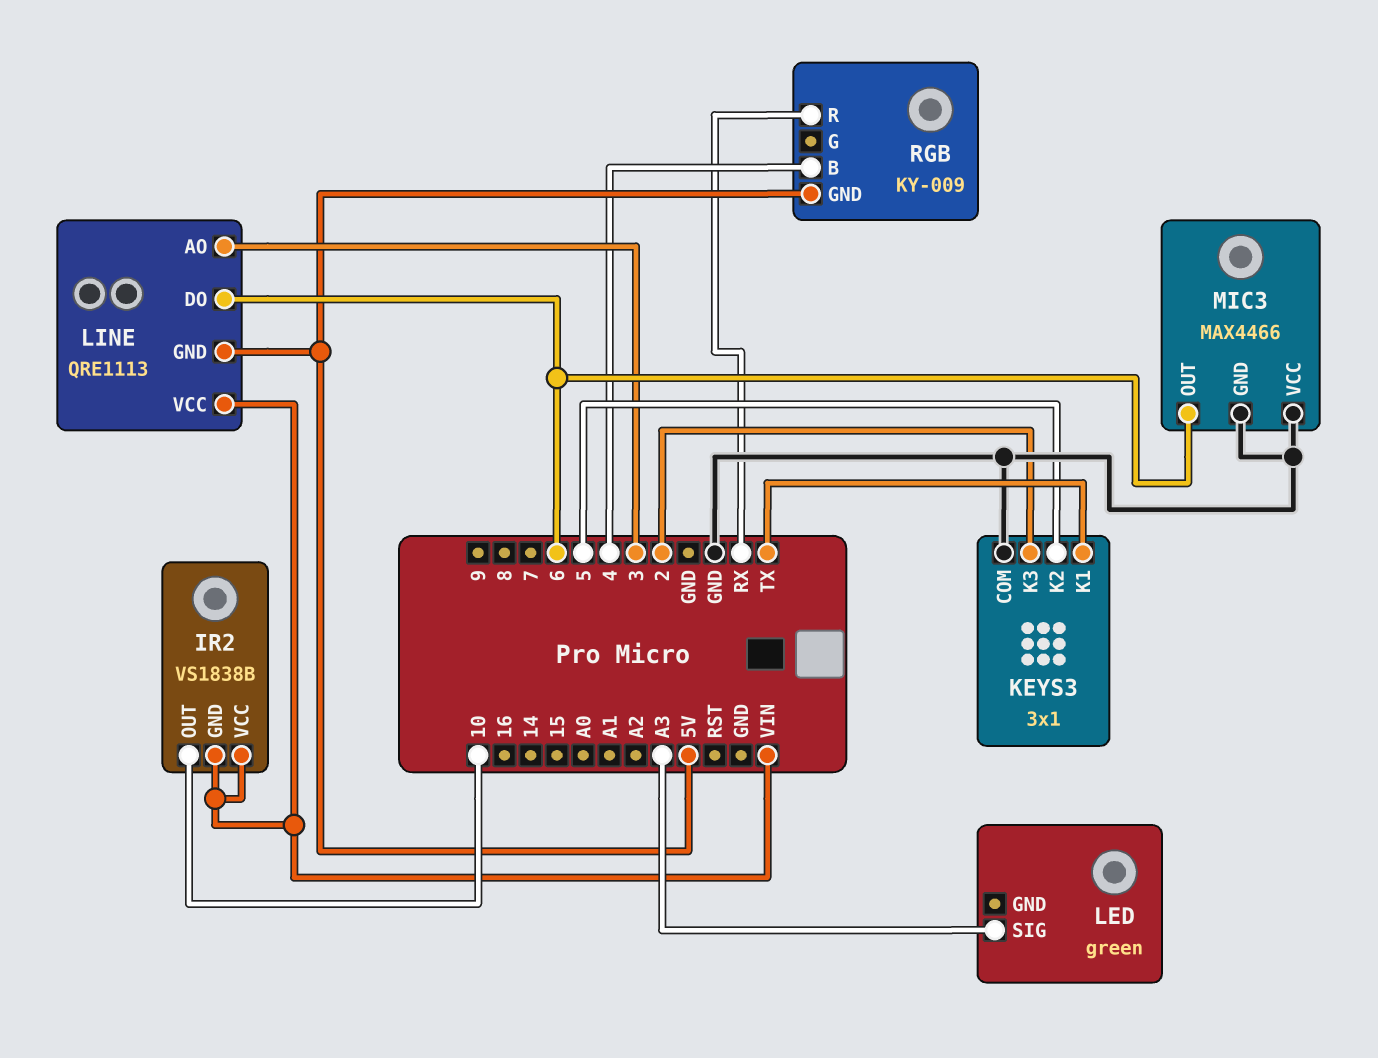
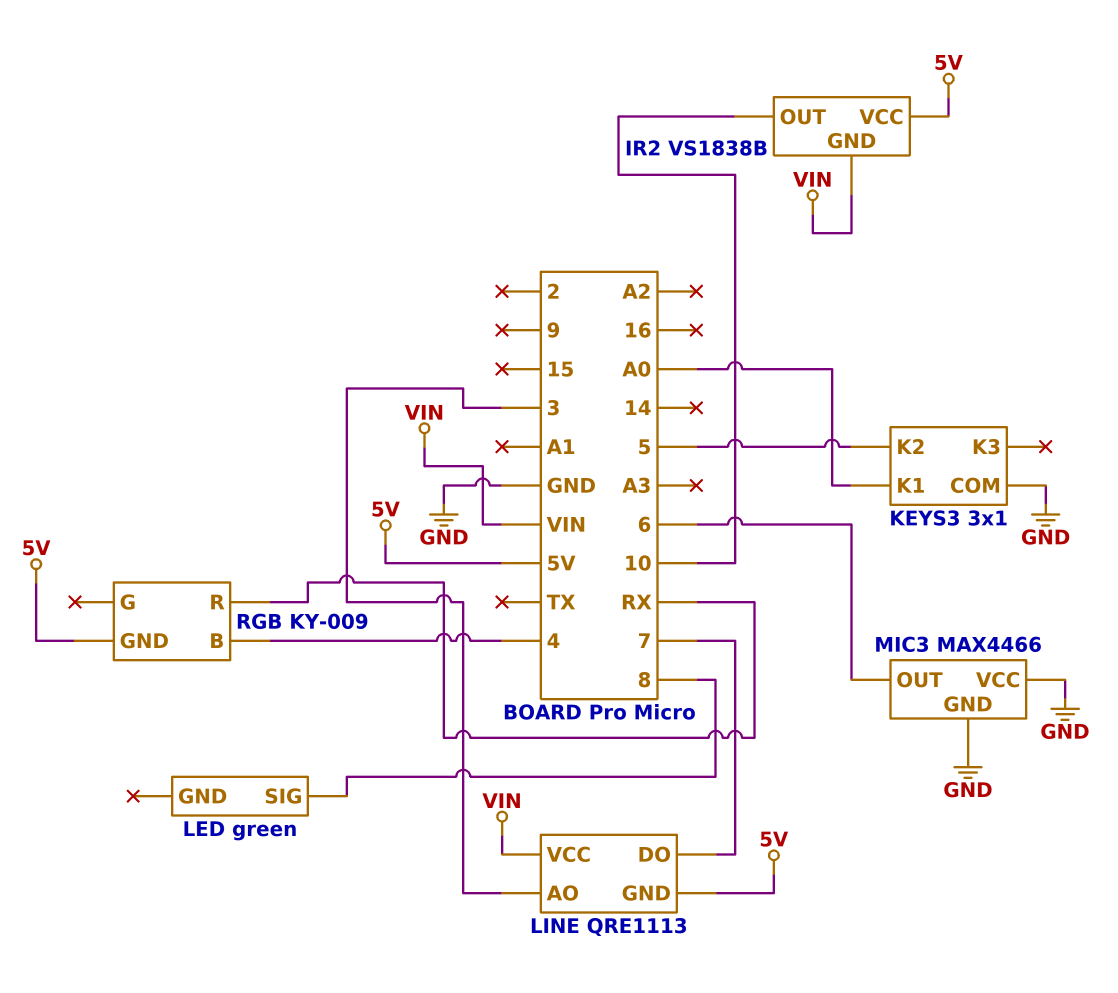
IR2 pin VCC: VIN -> 5V
KEYS3 pin K1: TX -> A0
KEYS3 pin K3: 2 -> none
LED pin SIG: A3 -> 8
LINE pin DO: 6 -> 7

